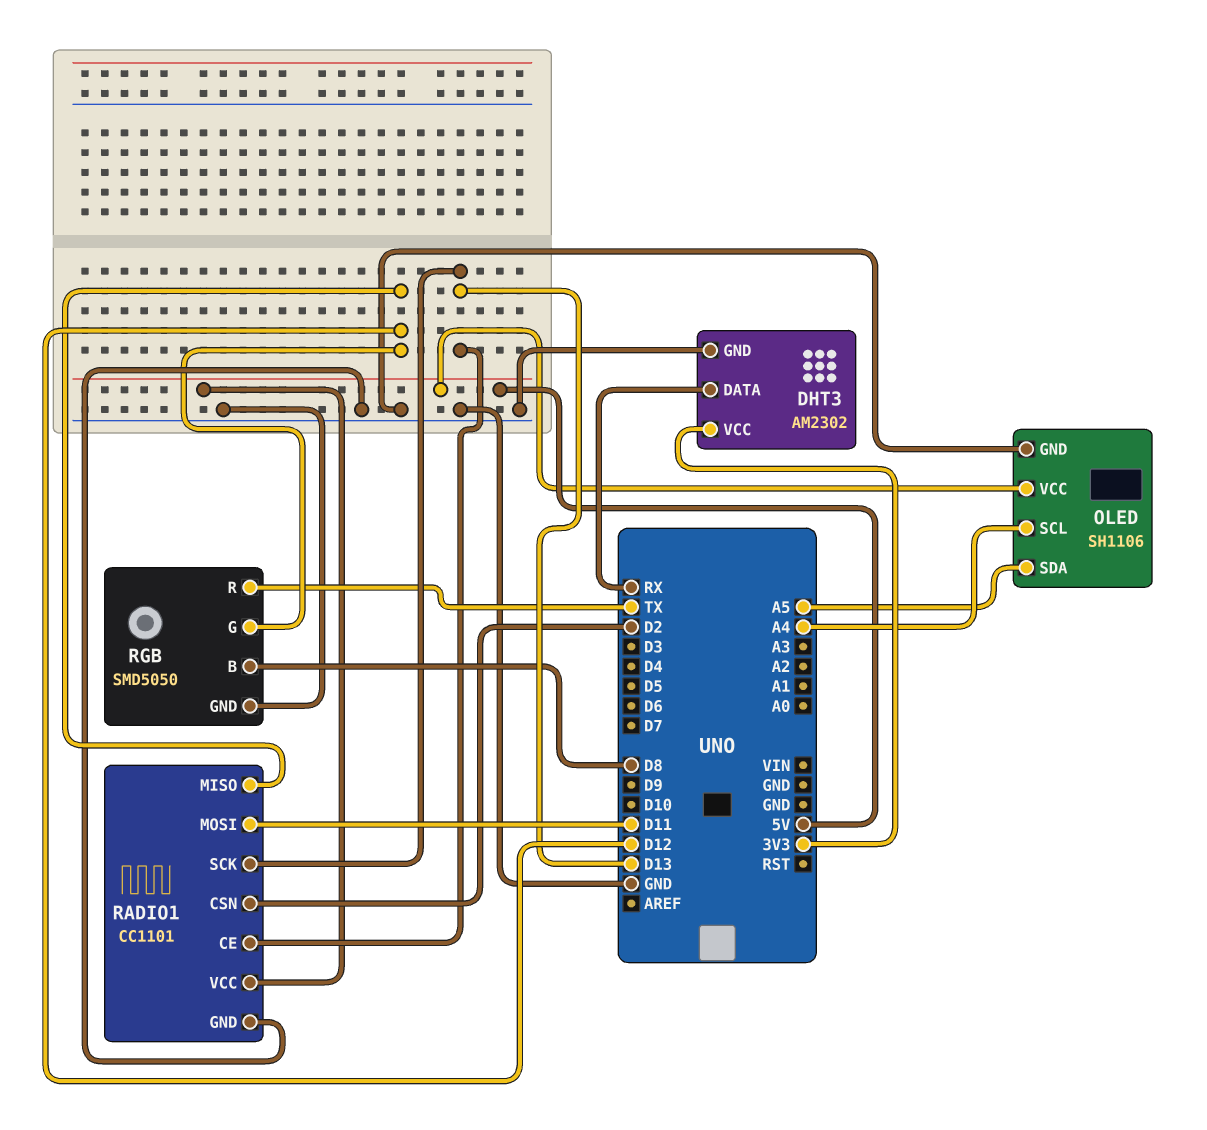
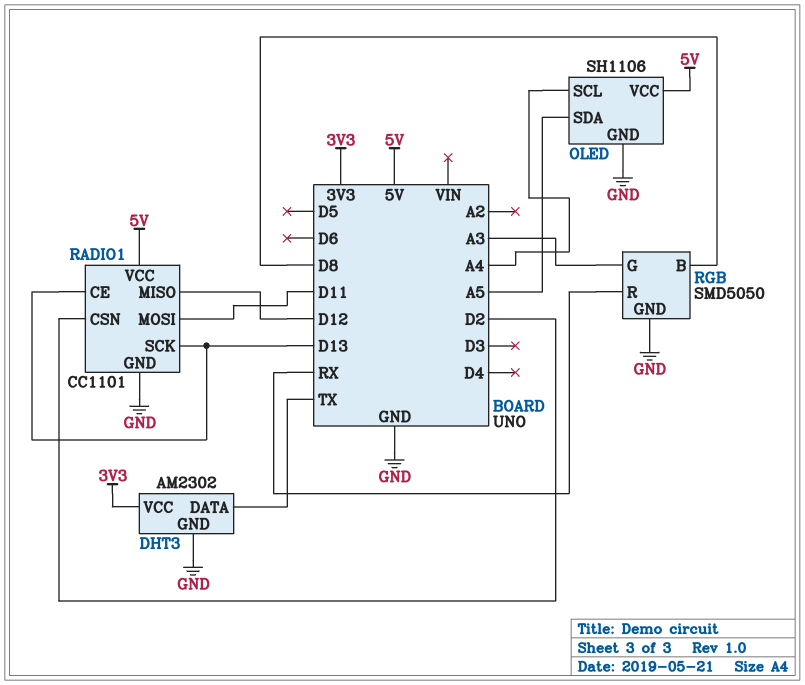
DHT3 pin DATA: RX -> TX
RGB pin G: D12 -> A3
RGB pin R: TX -> RX

